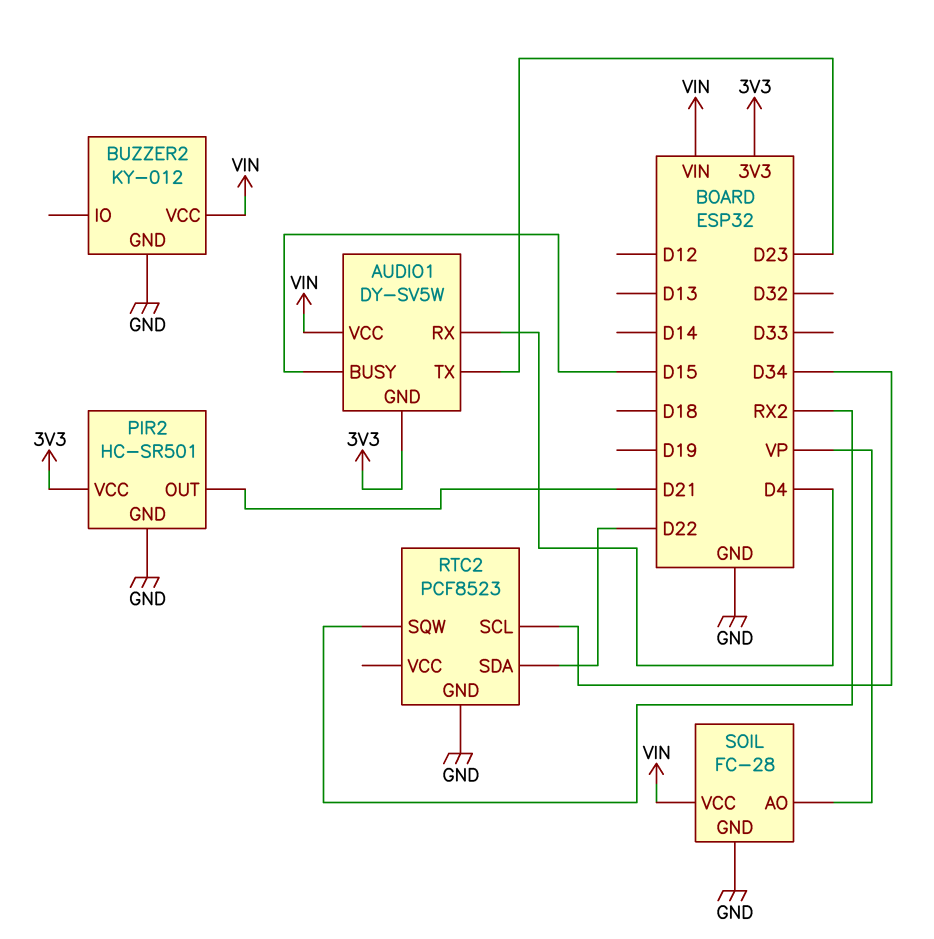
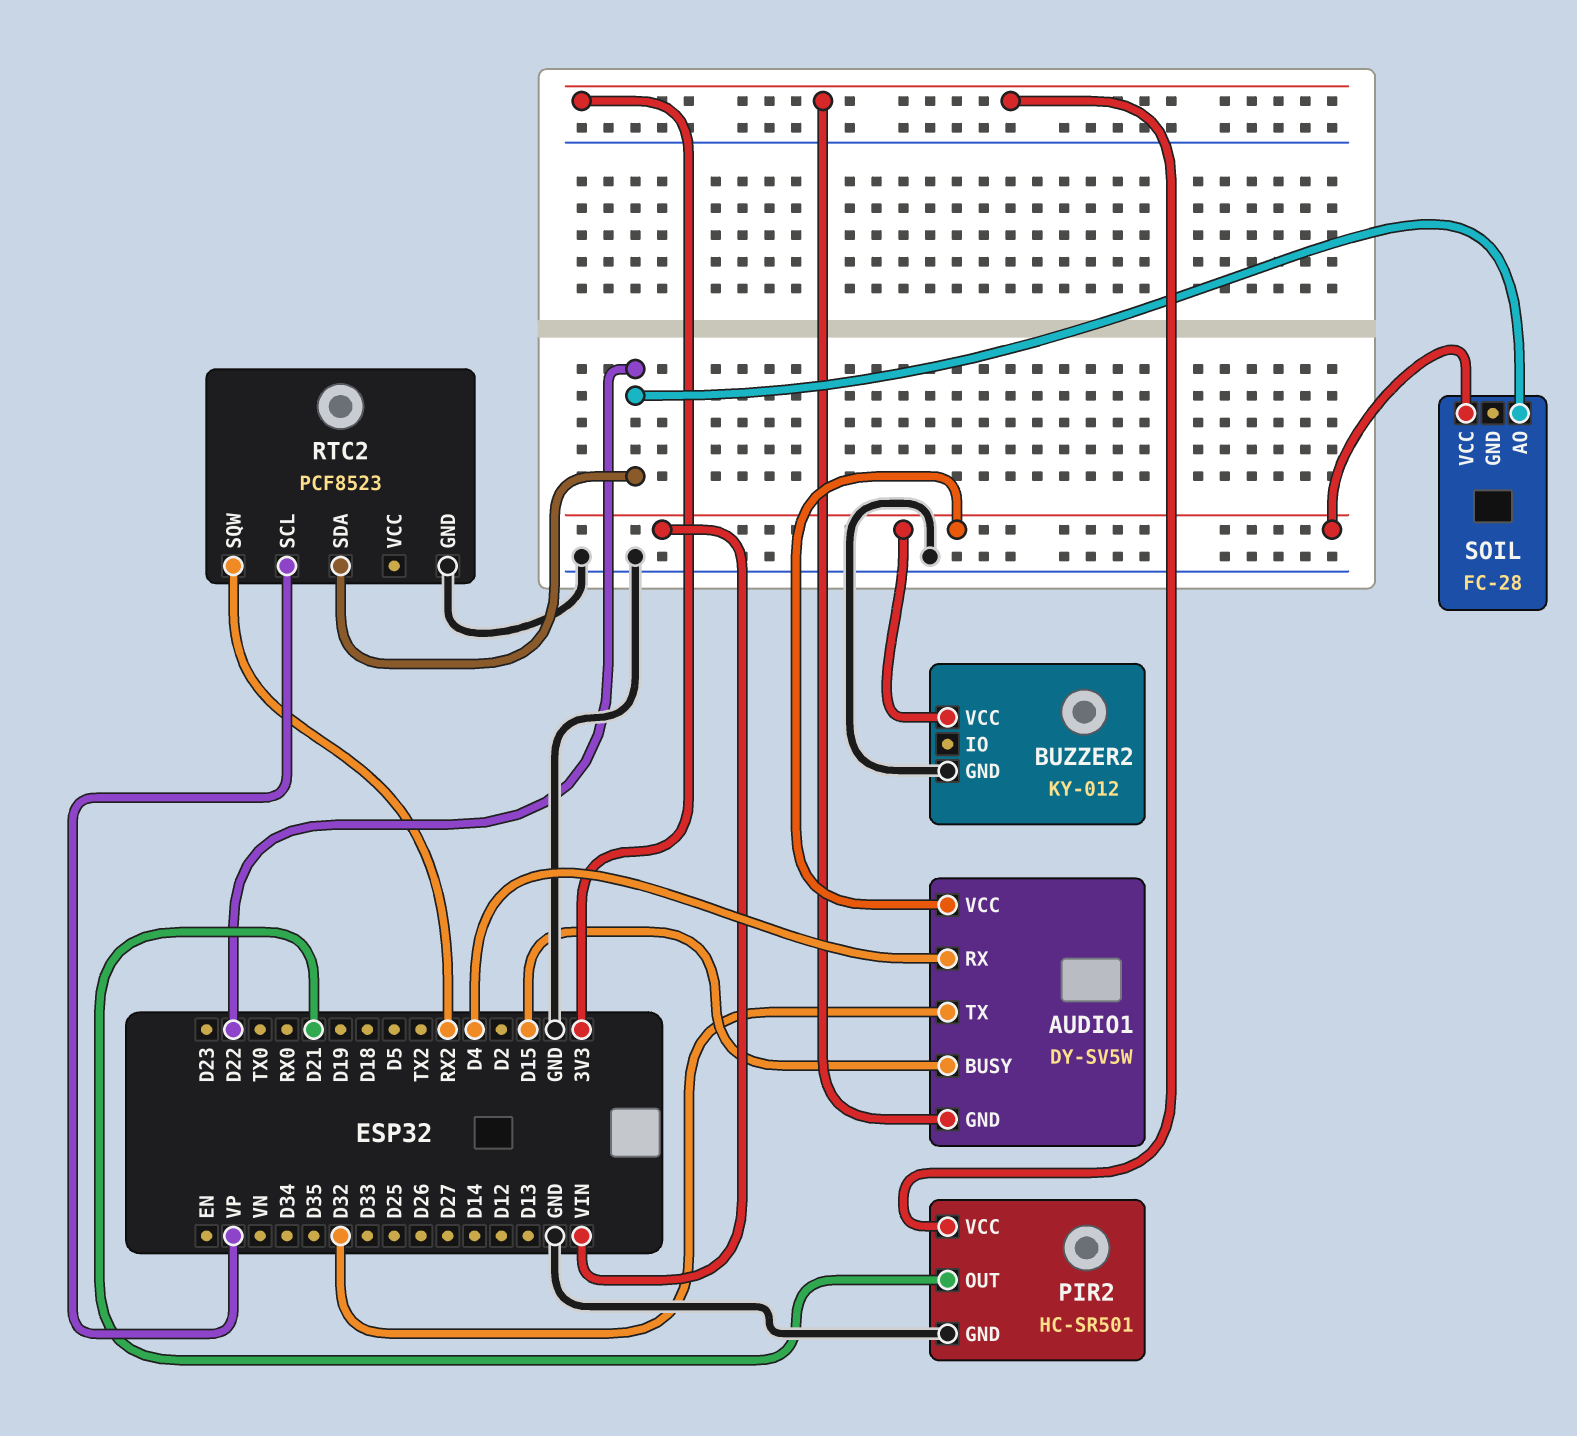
AUDIO1 pin TX: D23 -> D32
RTC2 pin SCL: D34 -> VP
SOIL pin AO: VP -> D22
SOIL pin GND: GND -> none

